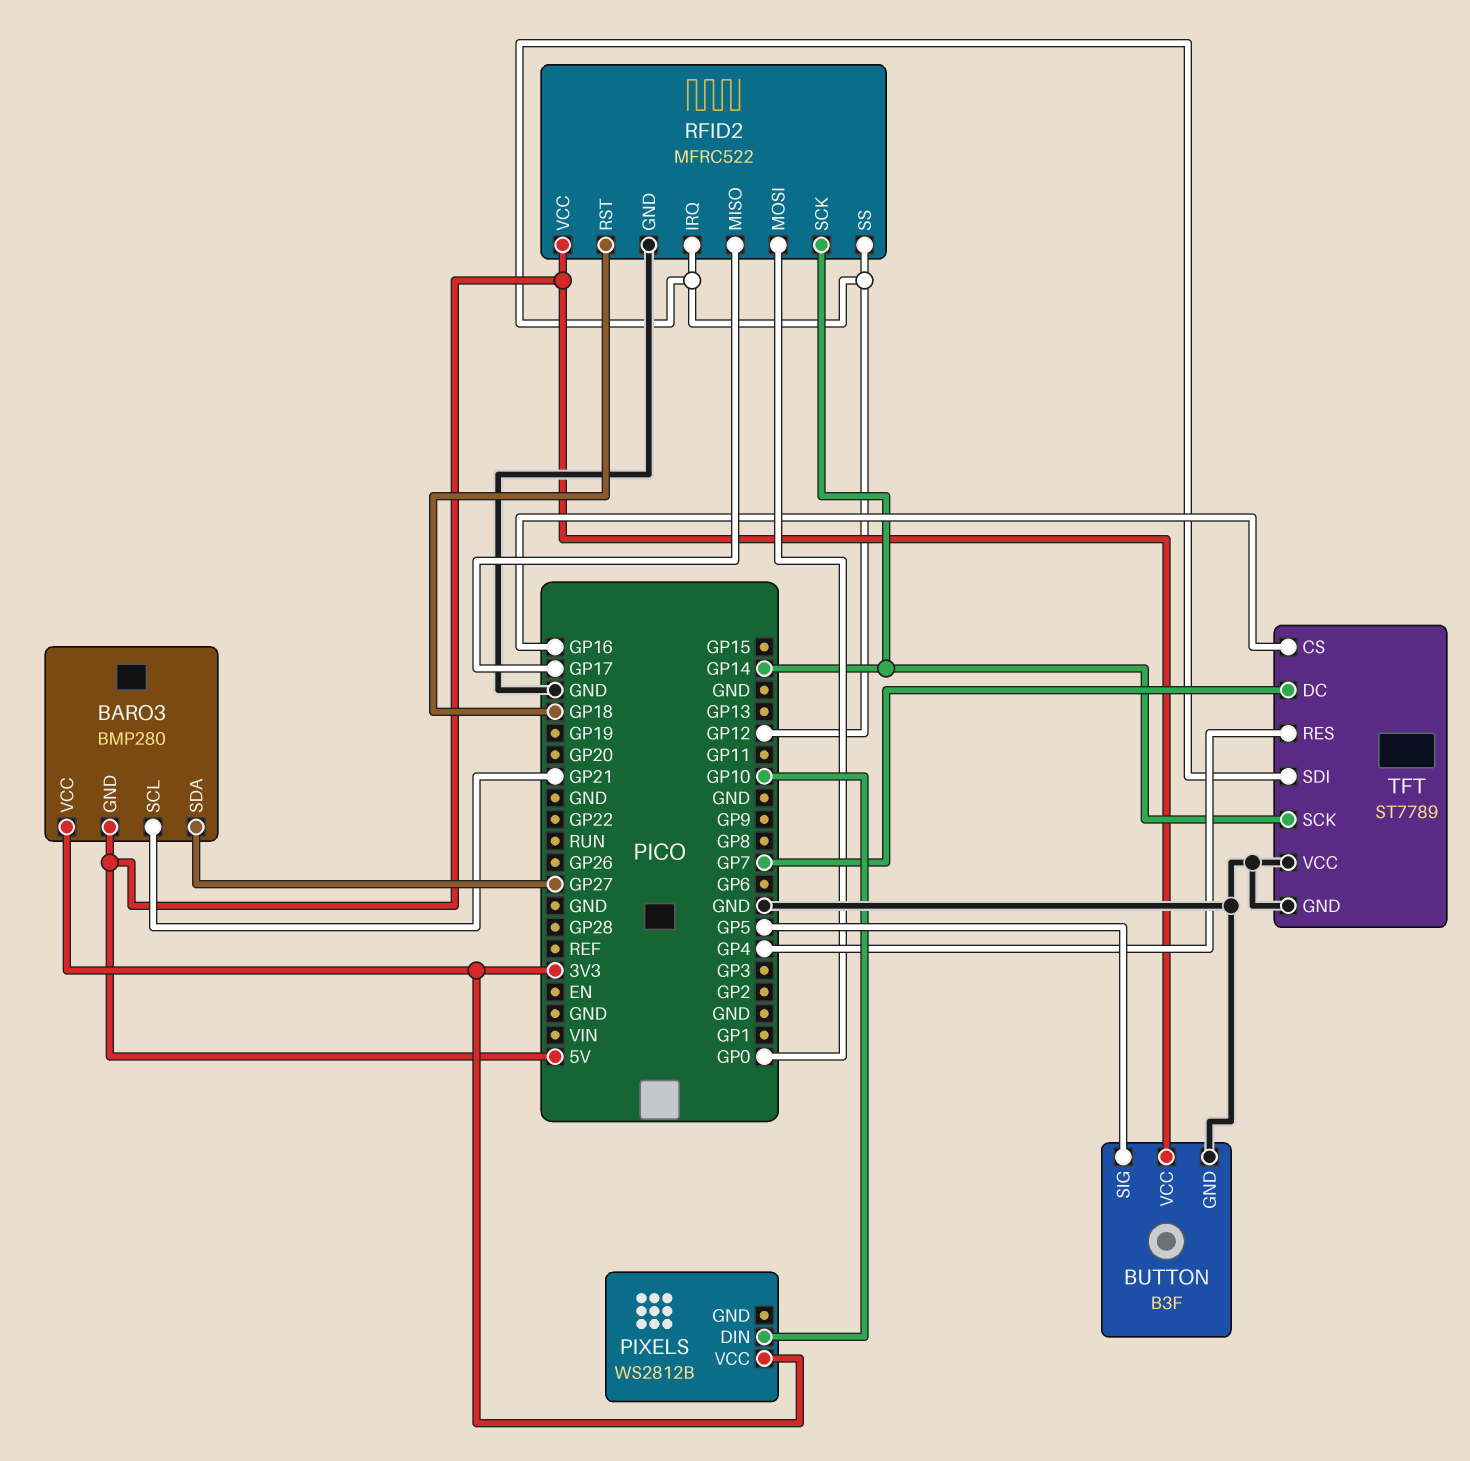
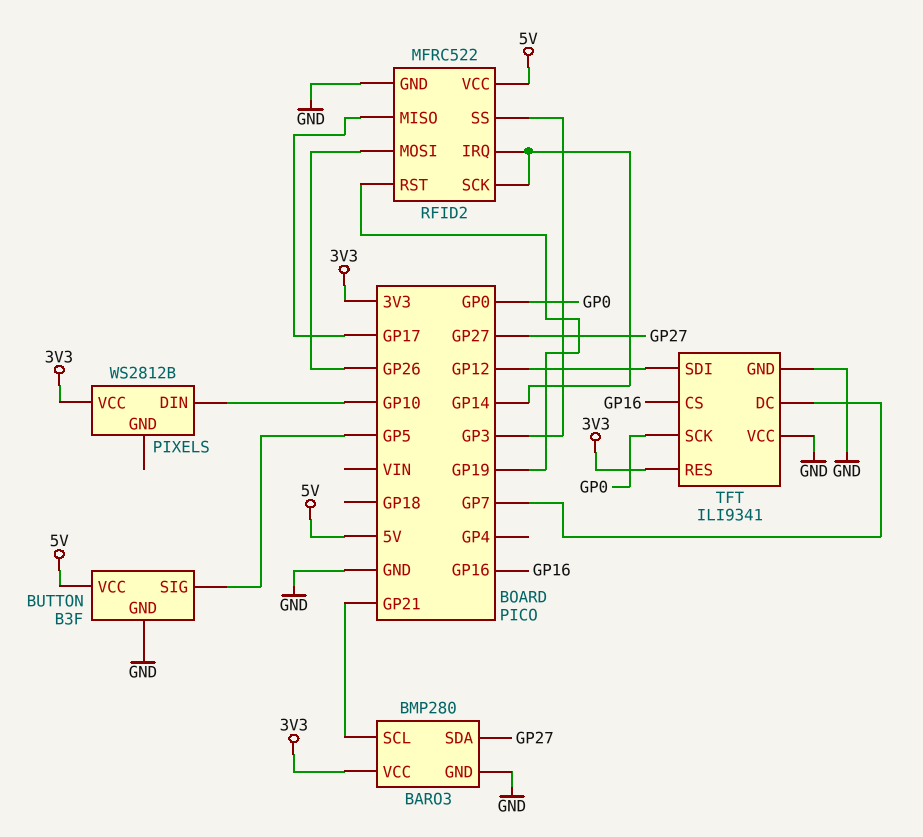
BARO3 pin GND: 5V -> GND
RFID2 pin IRQ: GP12 -> GP14
RFID2 pin MOSI: GP0 -> GP26
RFID2 pin RST: GP18 -> GP19
RFID2 pin SS: GP12 -> GP3
TFT: ST7789 -> ILI9341
TFT pin RES: GP4 -> 3V3
TFT pin SCK: GP14 -> GP0

